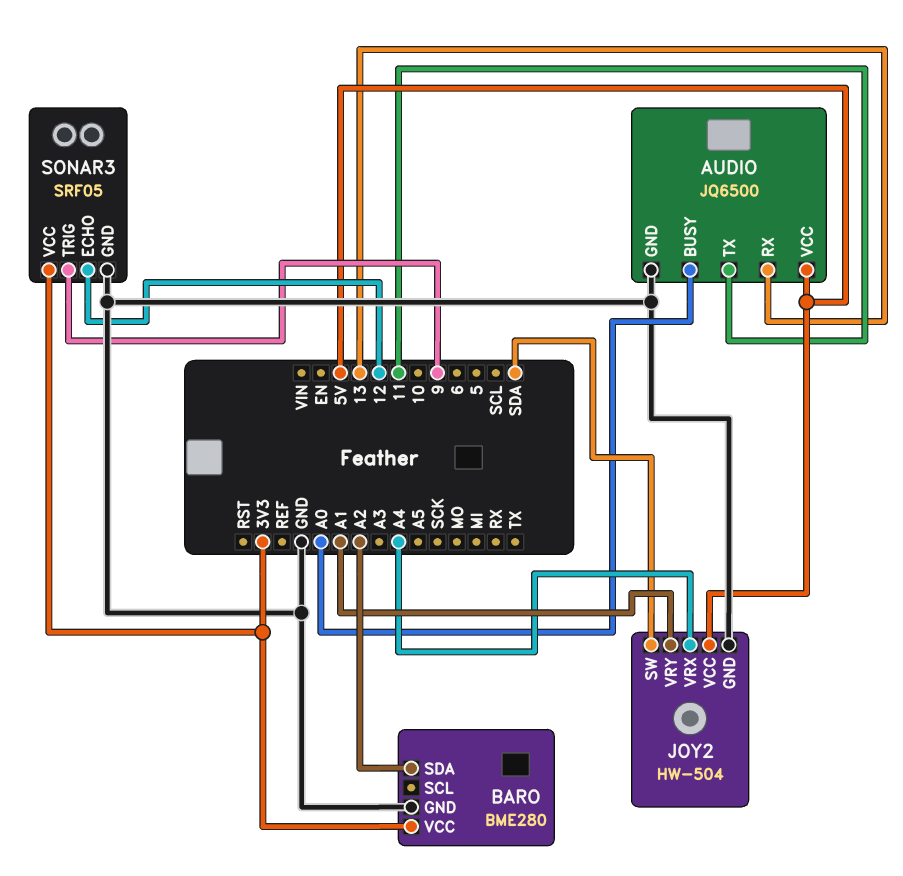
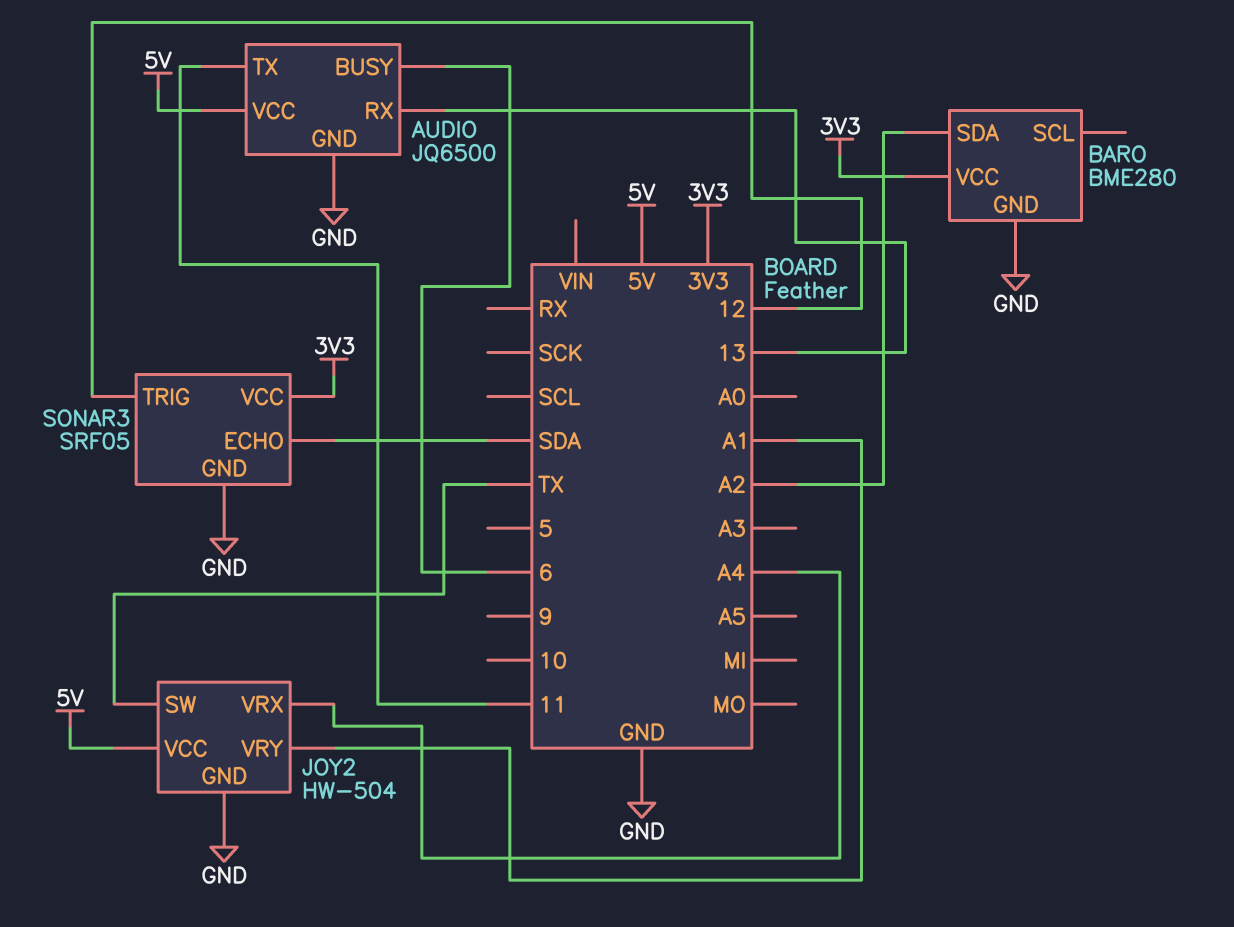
AUDIO pin BUSY: A0 -> 6
JOY2 pin SW: SDA -> TX
SONAR3 pin ECHO: 12 -> SDA
SONAR3 pin TRIG: 9 -> 12

